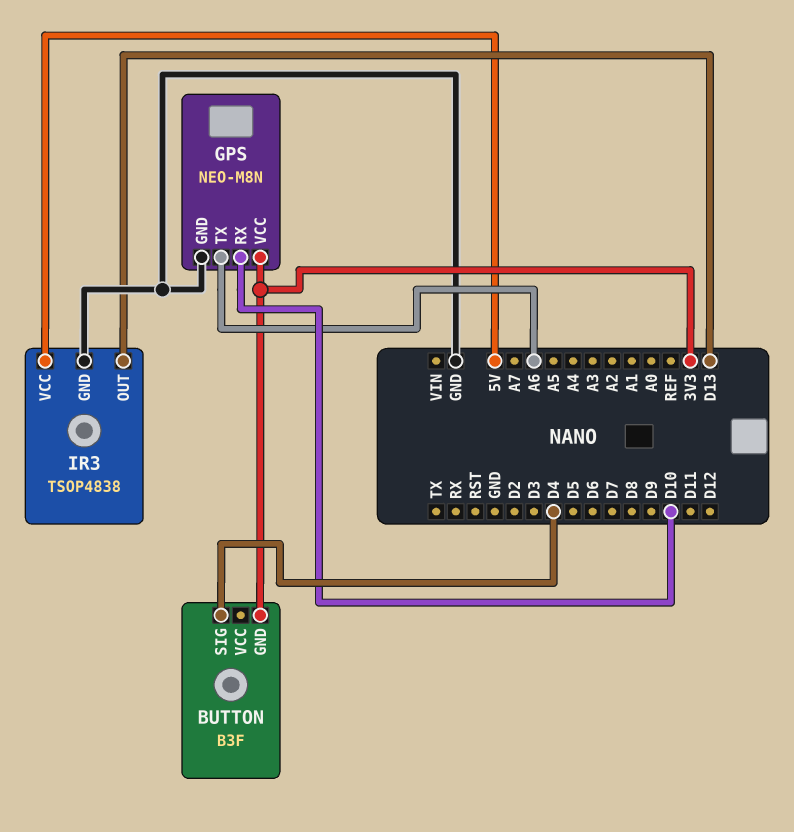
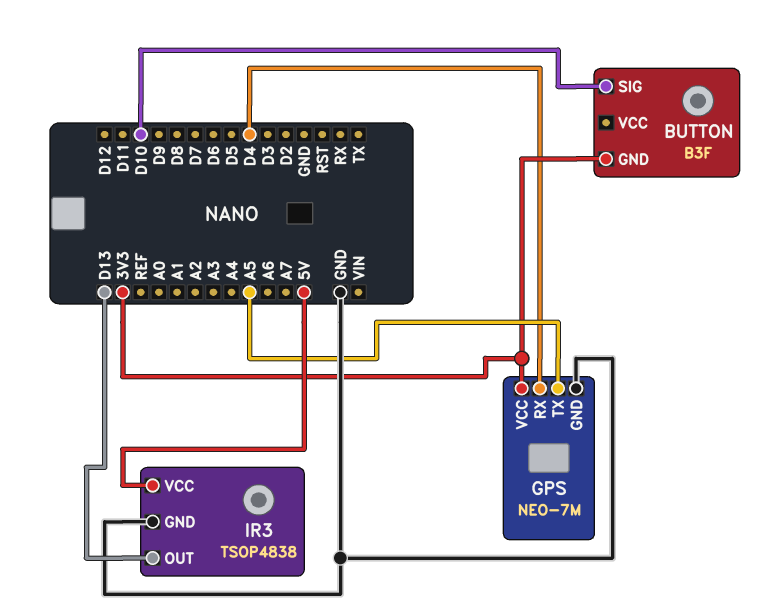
BUTTON pin SIG: D4 -> D10
GPS: NEO-M8N -> NEO-7M
GPS pin RX: D10 -> D4
GPS pin TX: A6 -> A5

